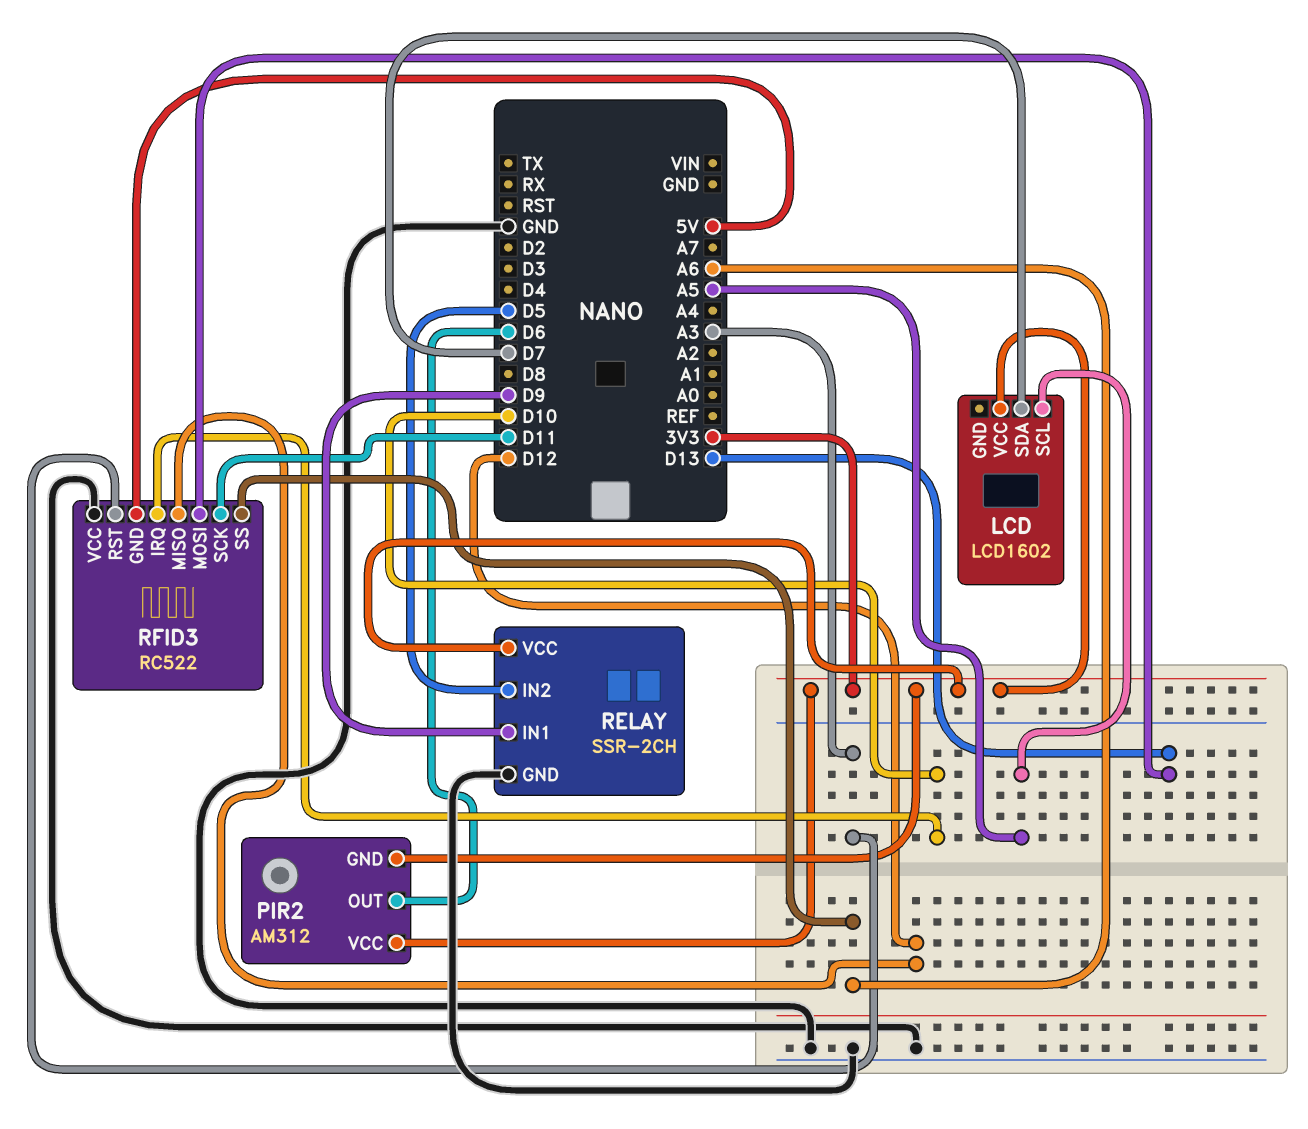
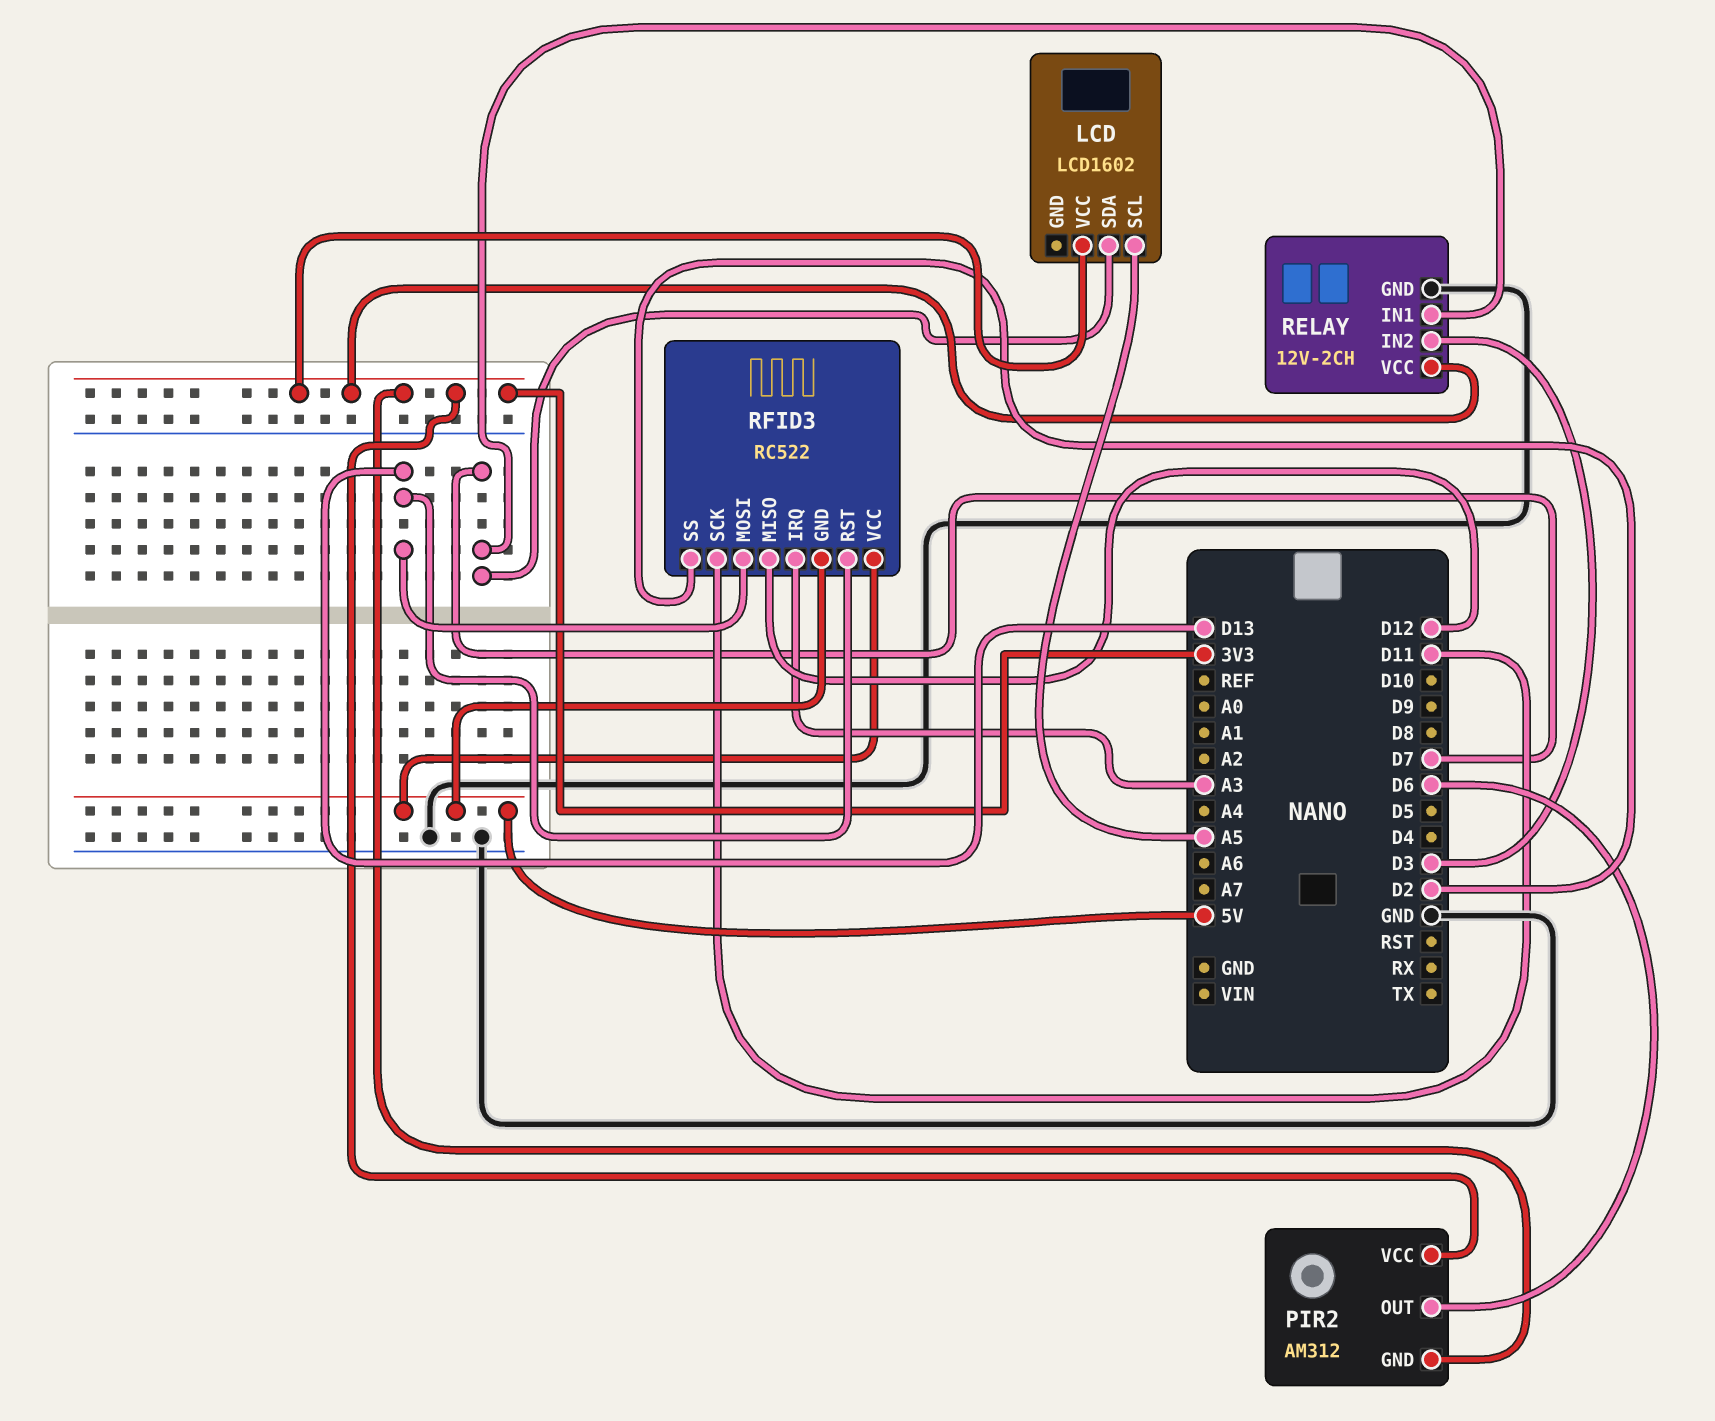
RELAY: SSR-2CH -> 12V-2CH
RELAY pin IN1: D9 -> D7
RELAY pin IN2: D5 -> D3
RFID3 pin IRQ: D10 -> A3
RFID3 pin RST: A3 -> D13
RFID3 pin SS: A6 -> D2
RFID3 pin VCC: GND -> 5V

